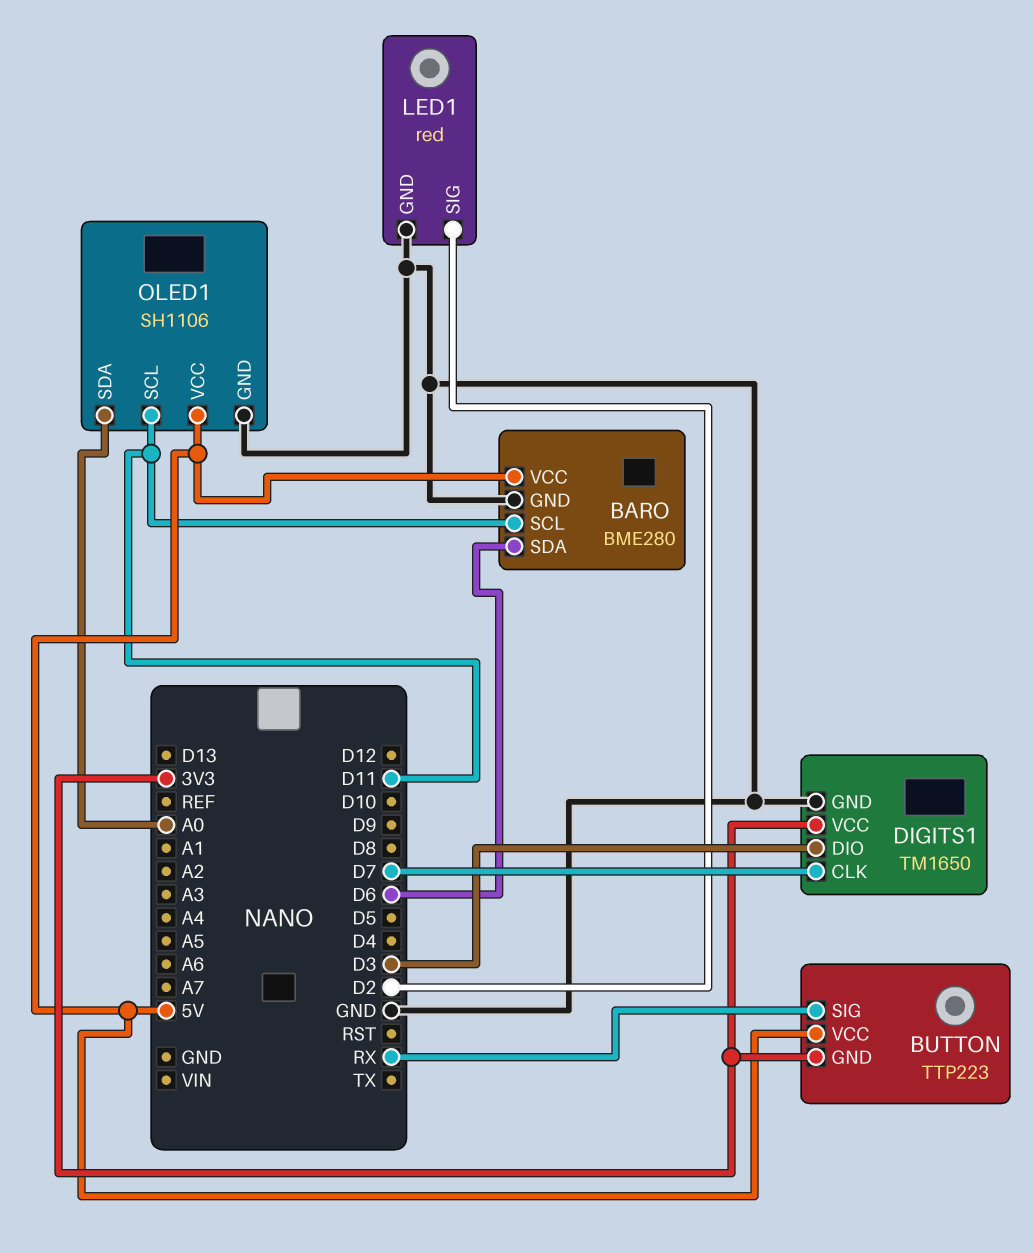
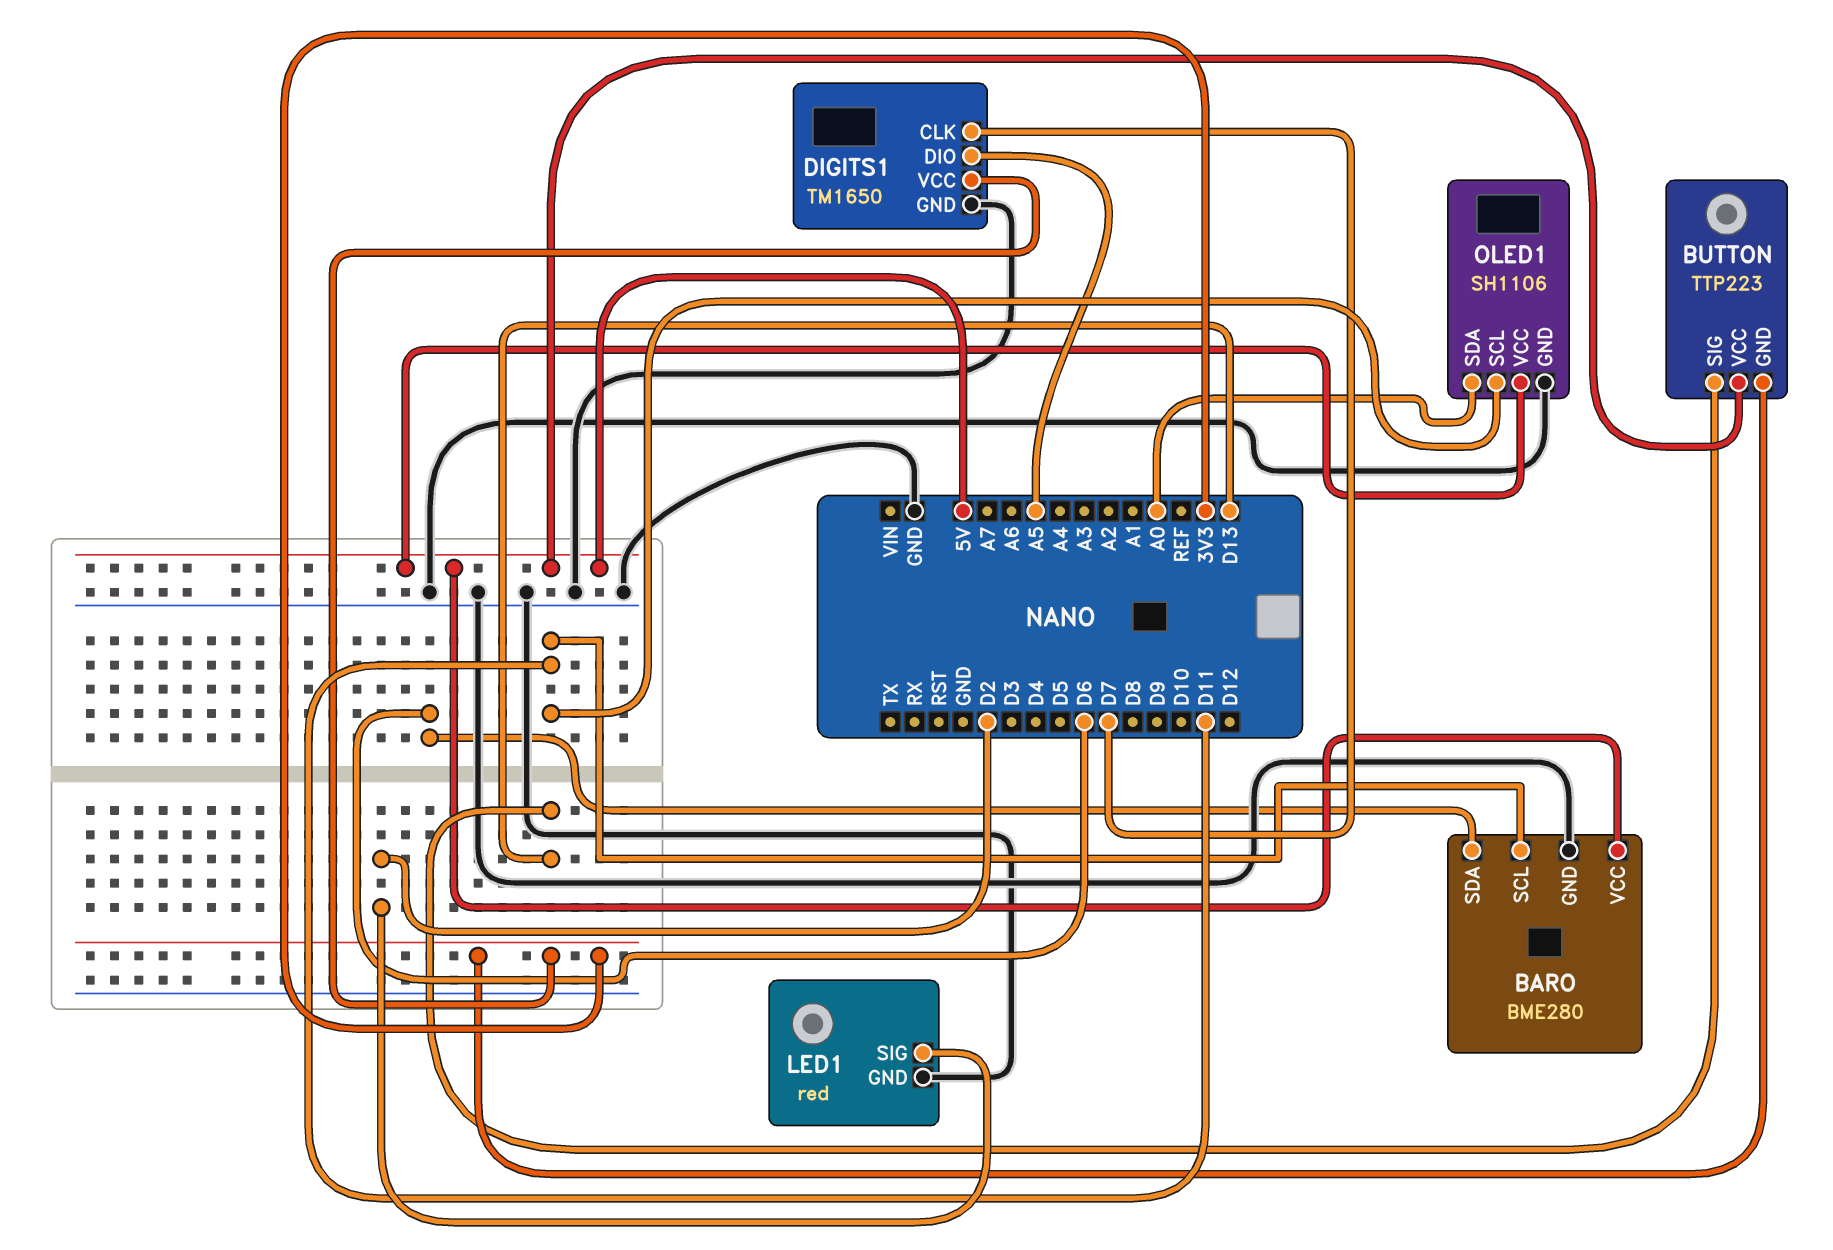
BUTTON pin SIG: RX -> D13
DIGITS1 pin DIO: D3 -> A5

